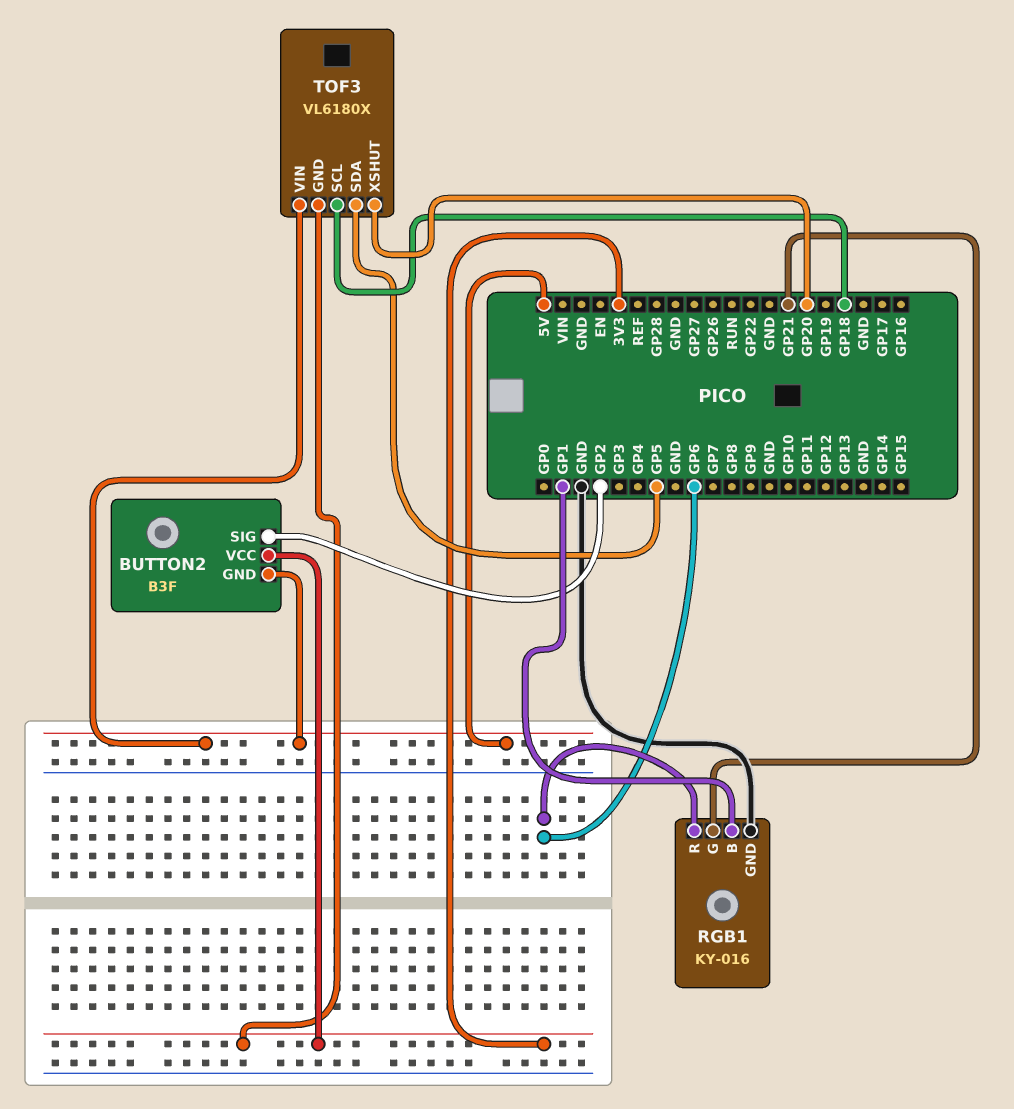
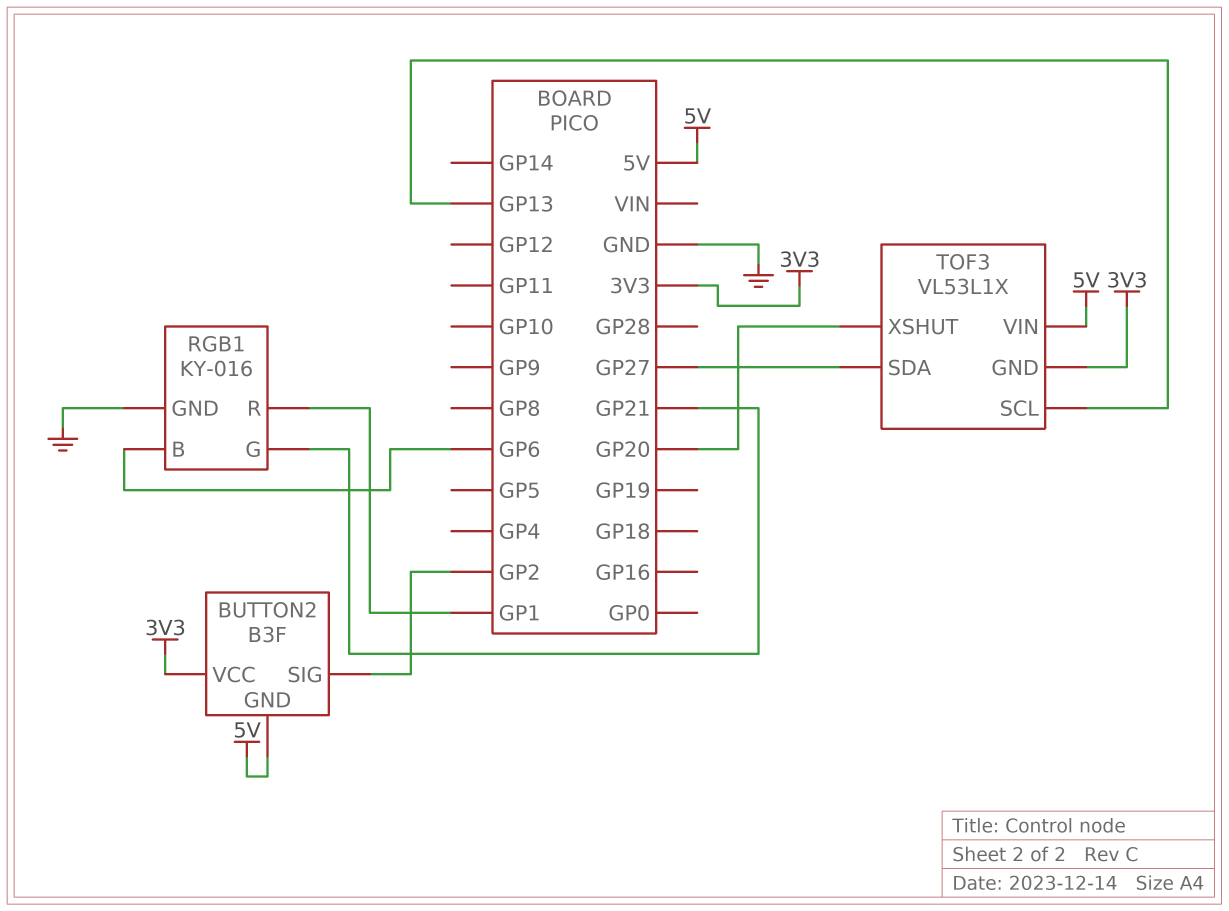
RGB1 pin B: GP1 -> GP6
RGB1 pin R: GP6 -> GP1
TOF3: VL6180X -> VL53L1X
TOF3 pin SCL: GP18 -> GP13
TOF3 pin SDA: GP5 -> GP27

